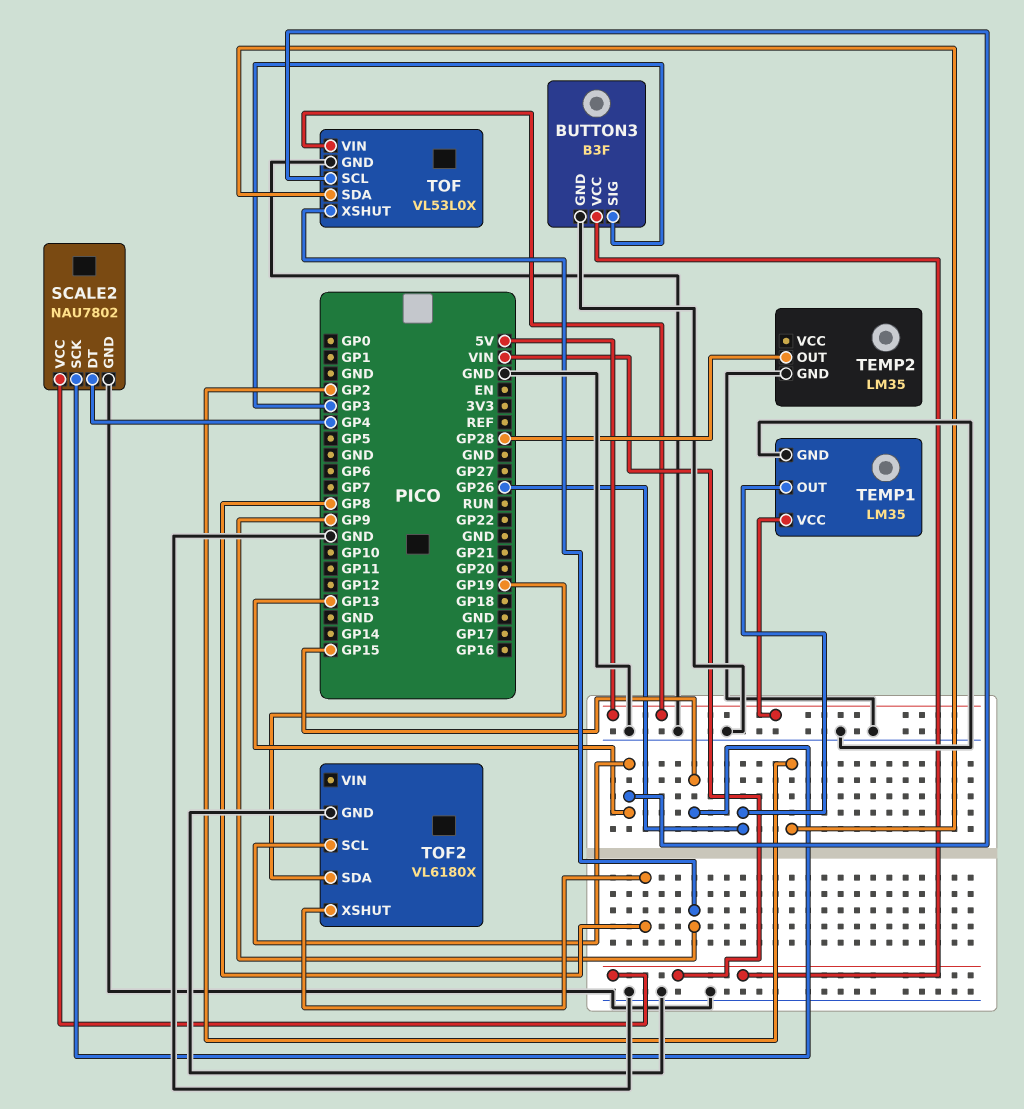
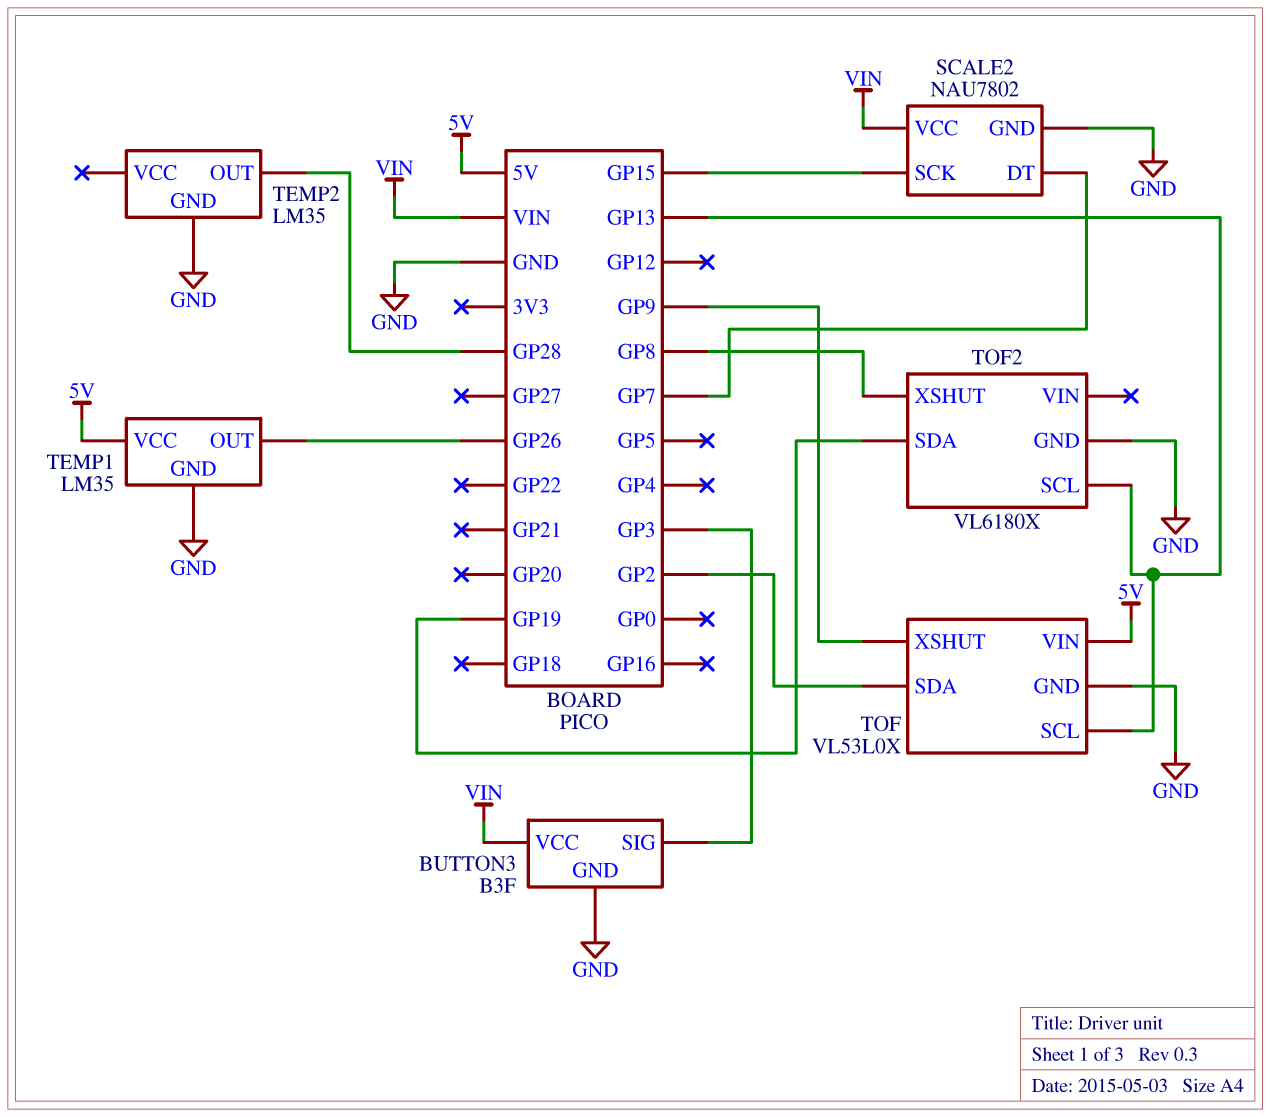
SCALE2 pin DT: GP4 -> GP7

